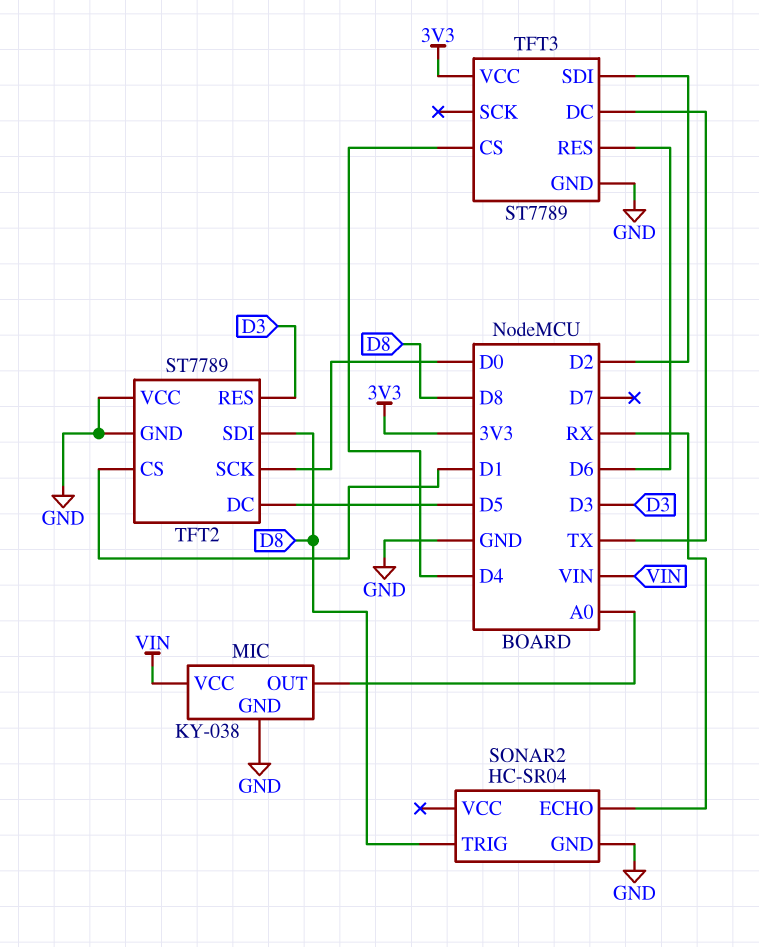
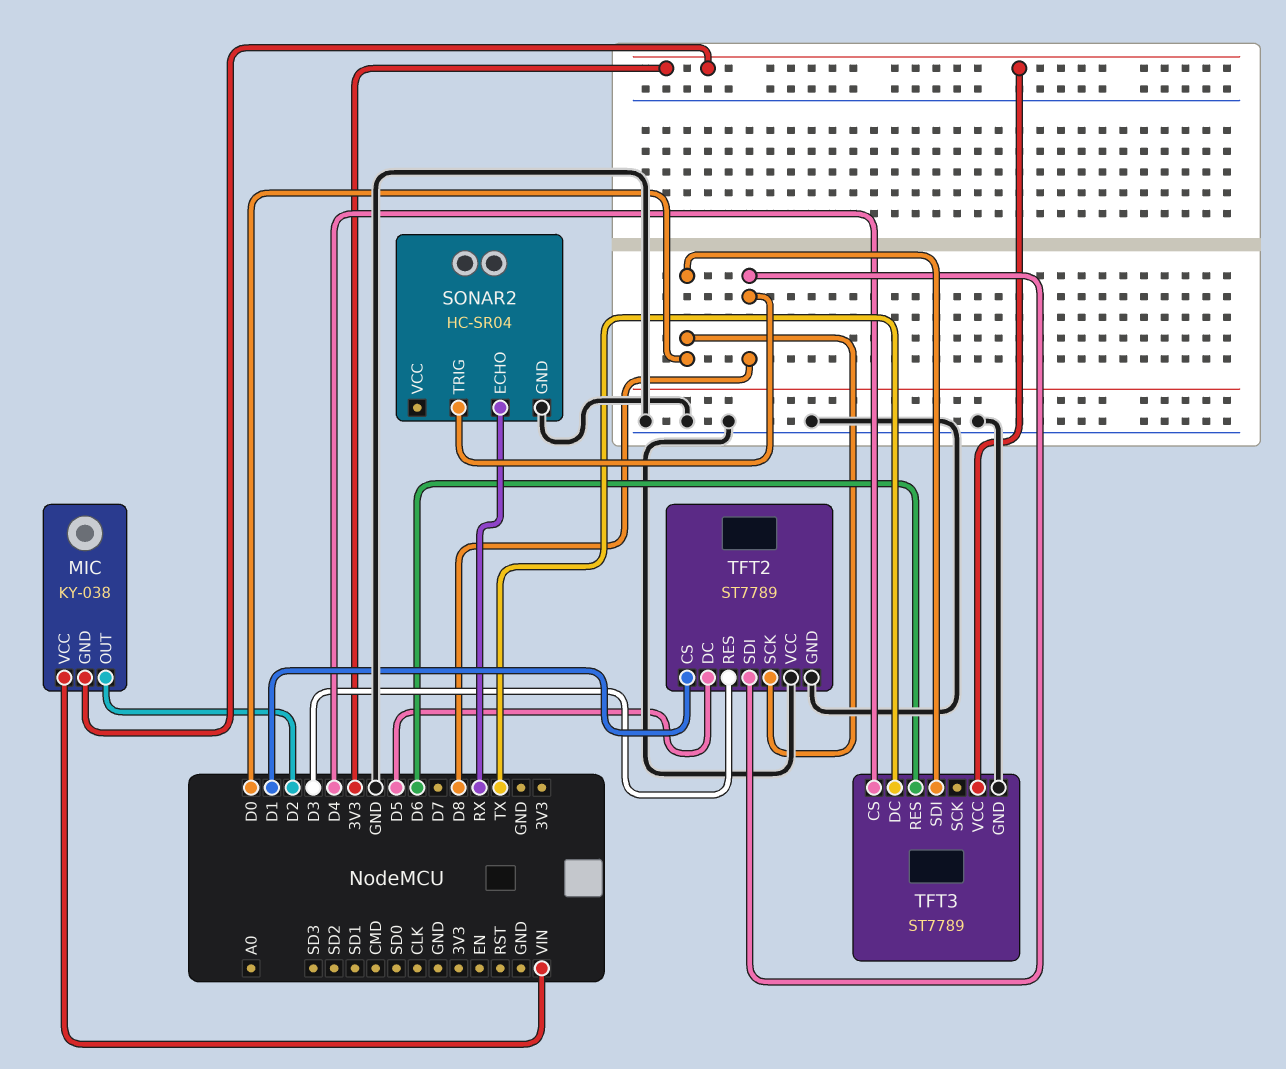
MIC pin GND: GND -> 3V3
MIC pin OUT: A0 -> D2
TFT3 pin SDI: D2 -> D0

